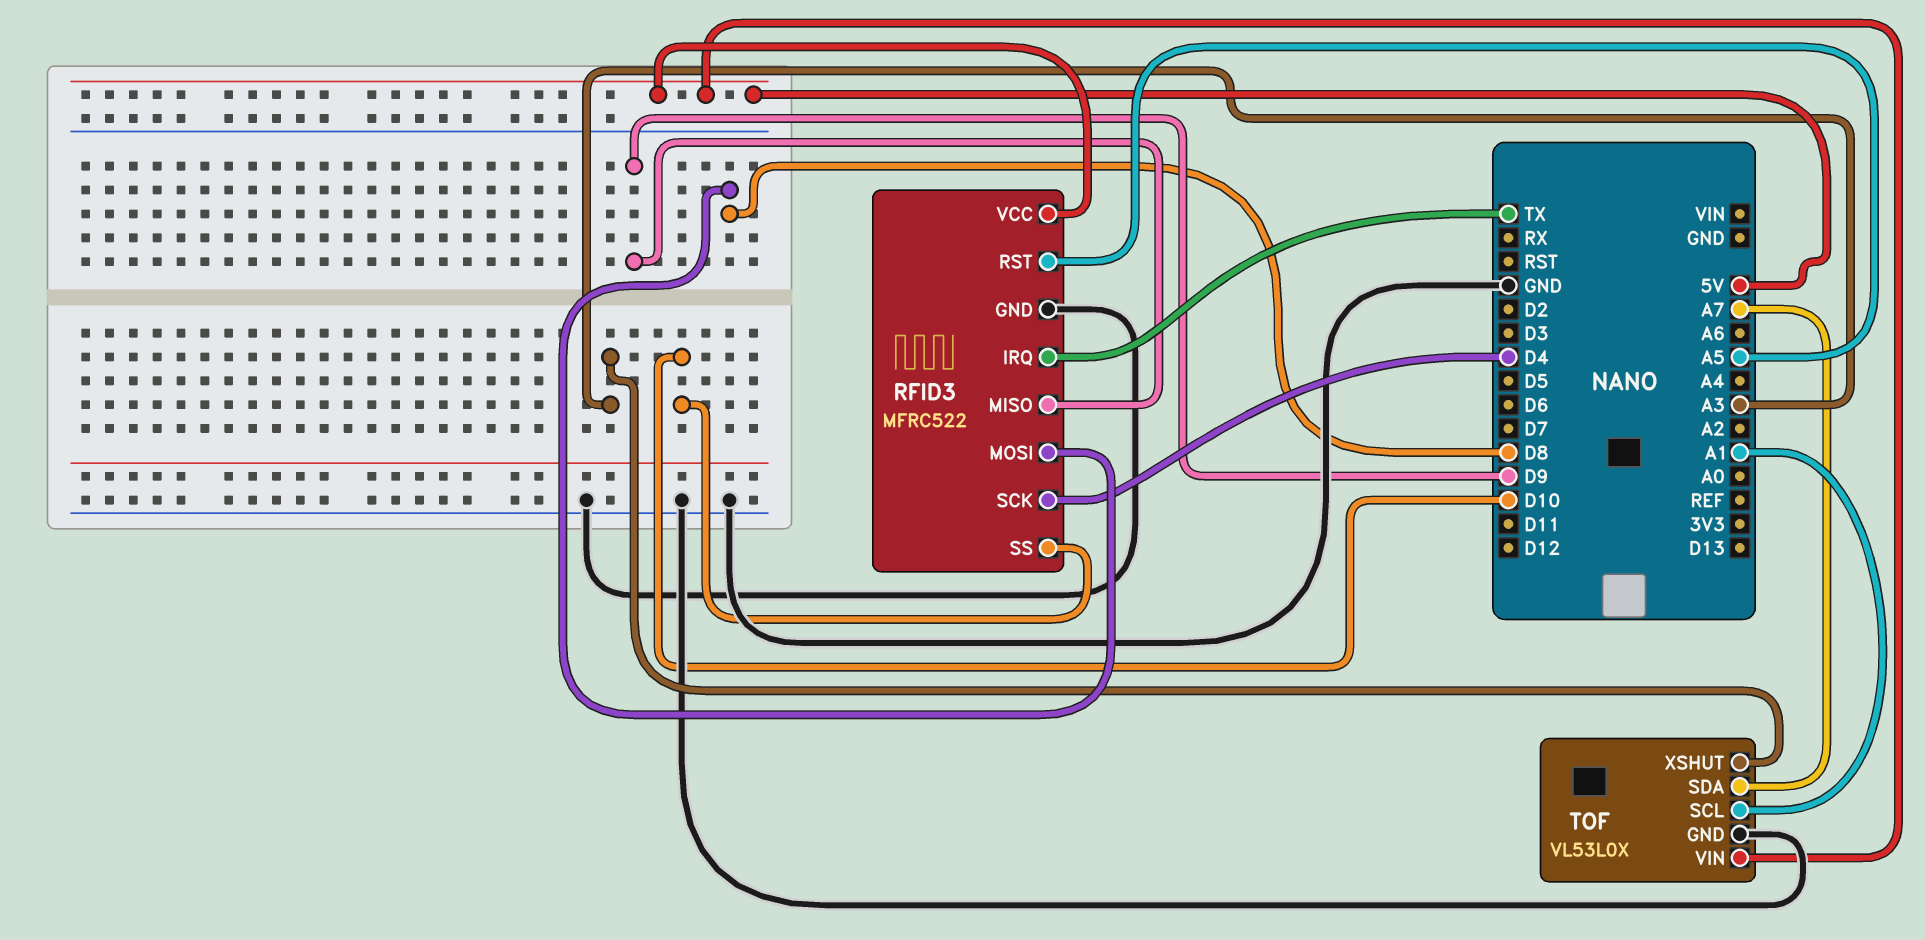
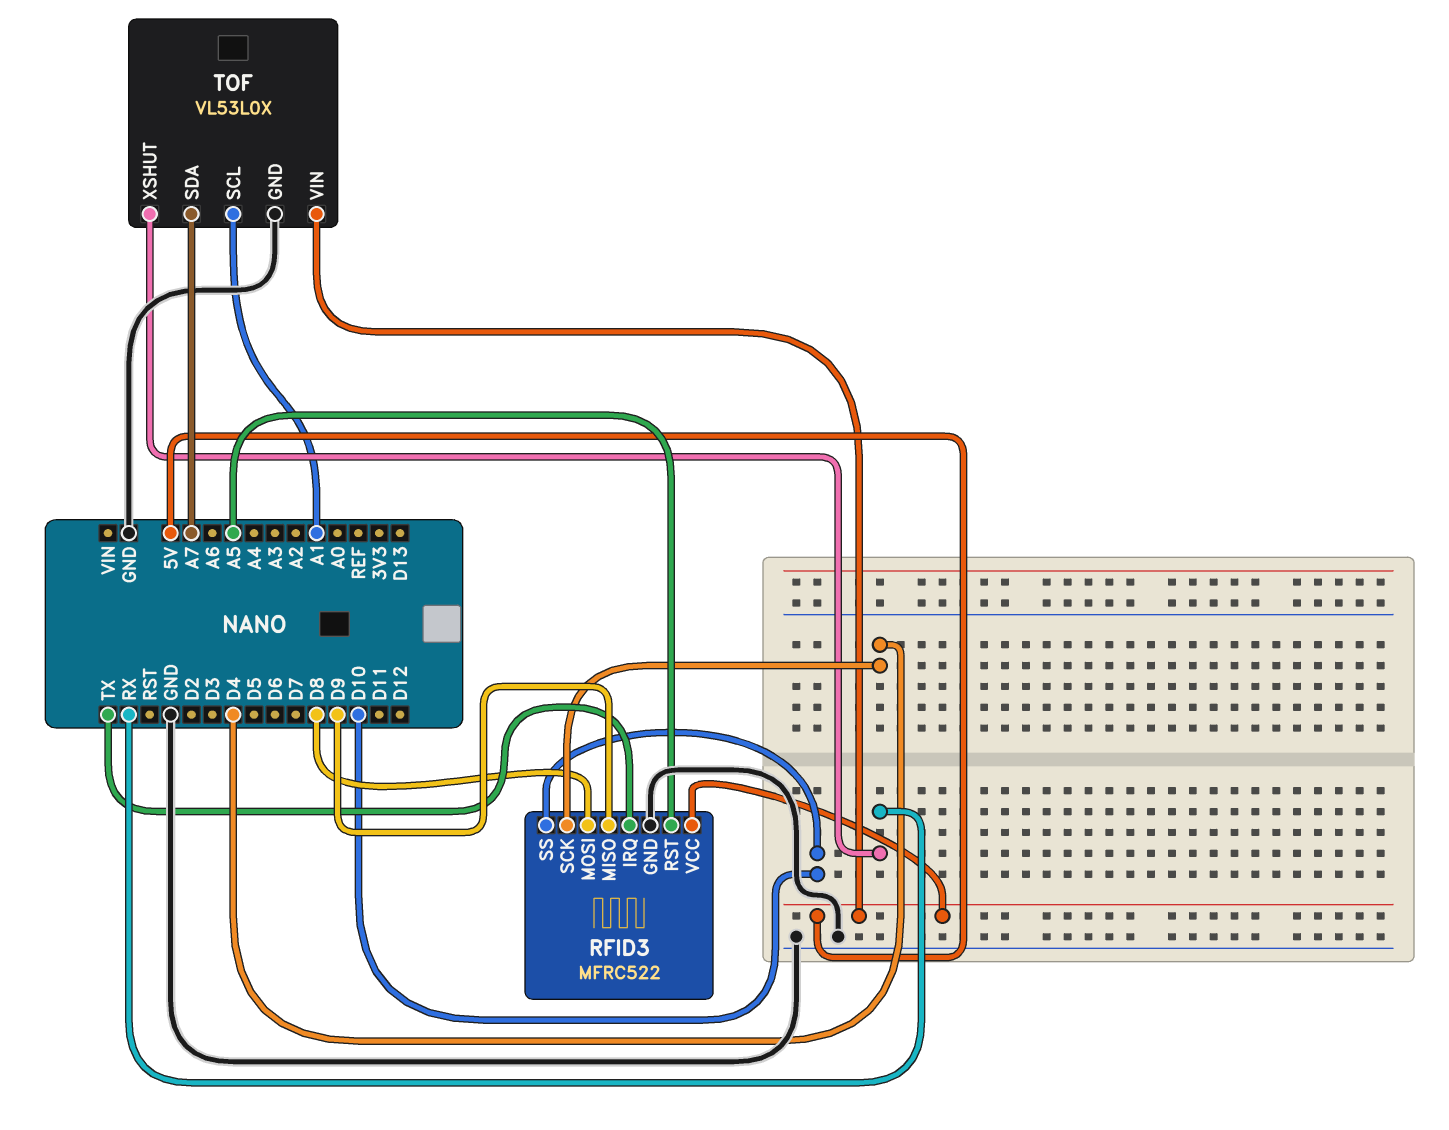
TOF pin XSHUT: A3 -> RX

